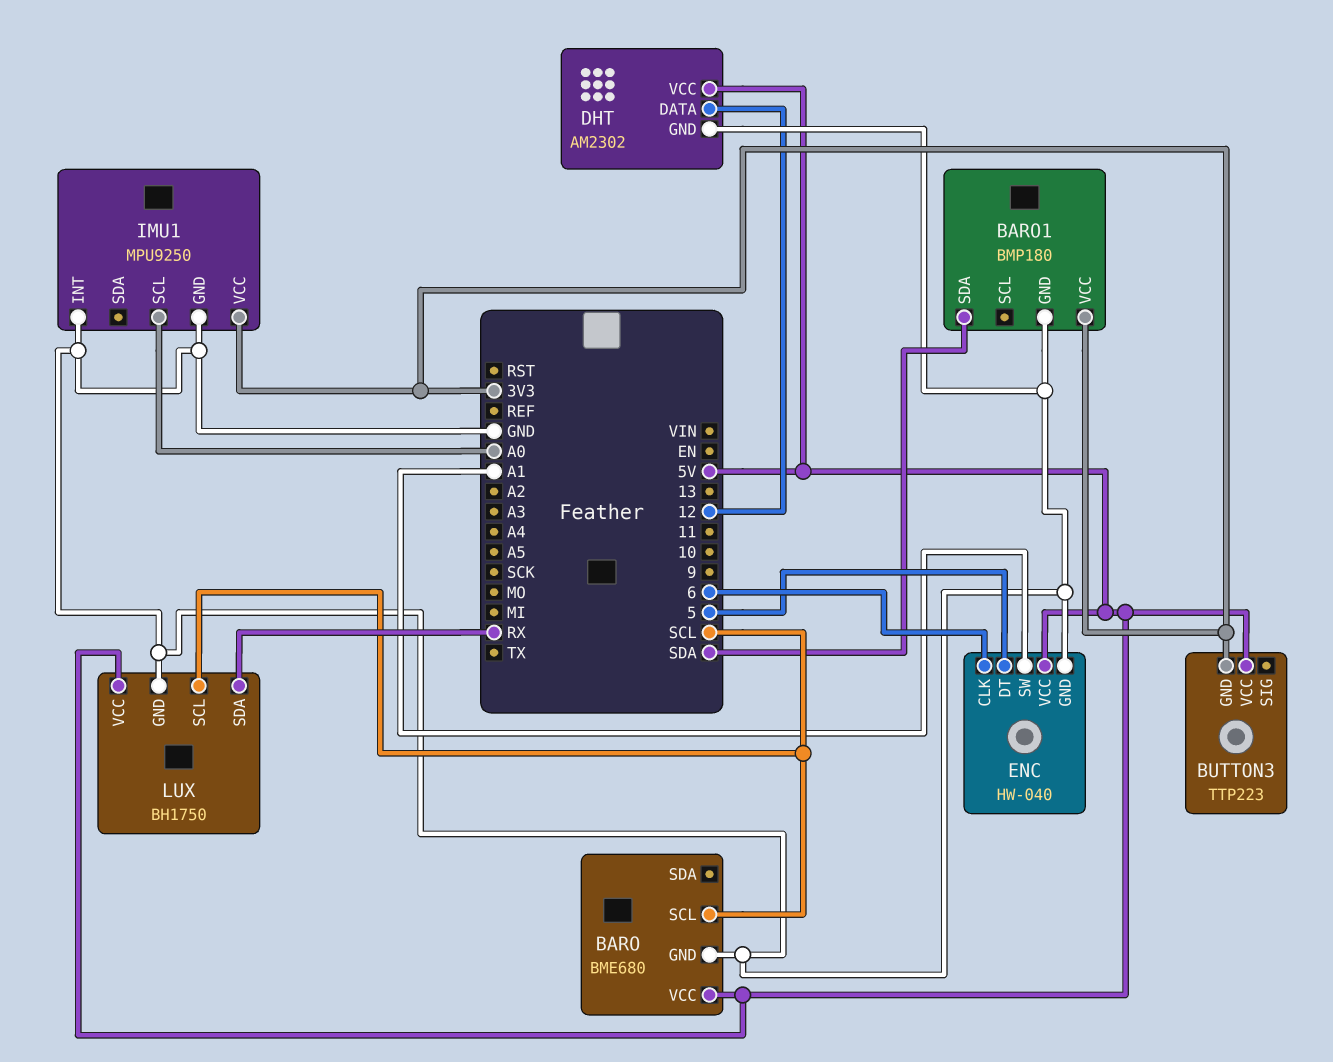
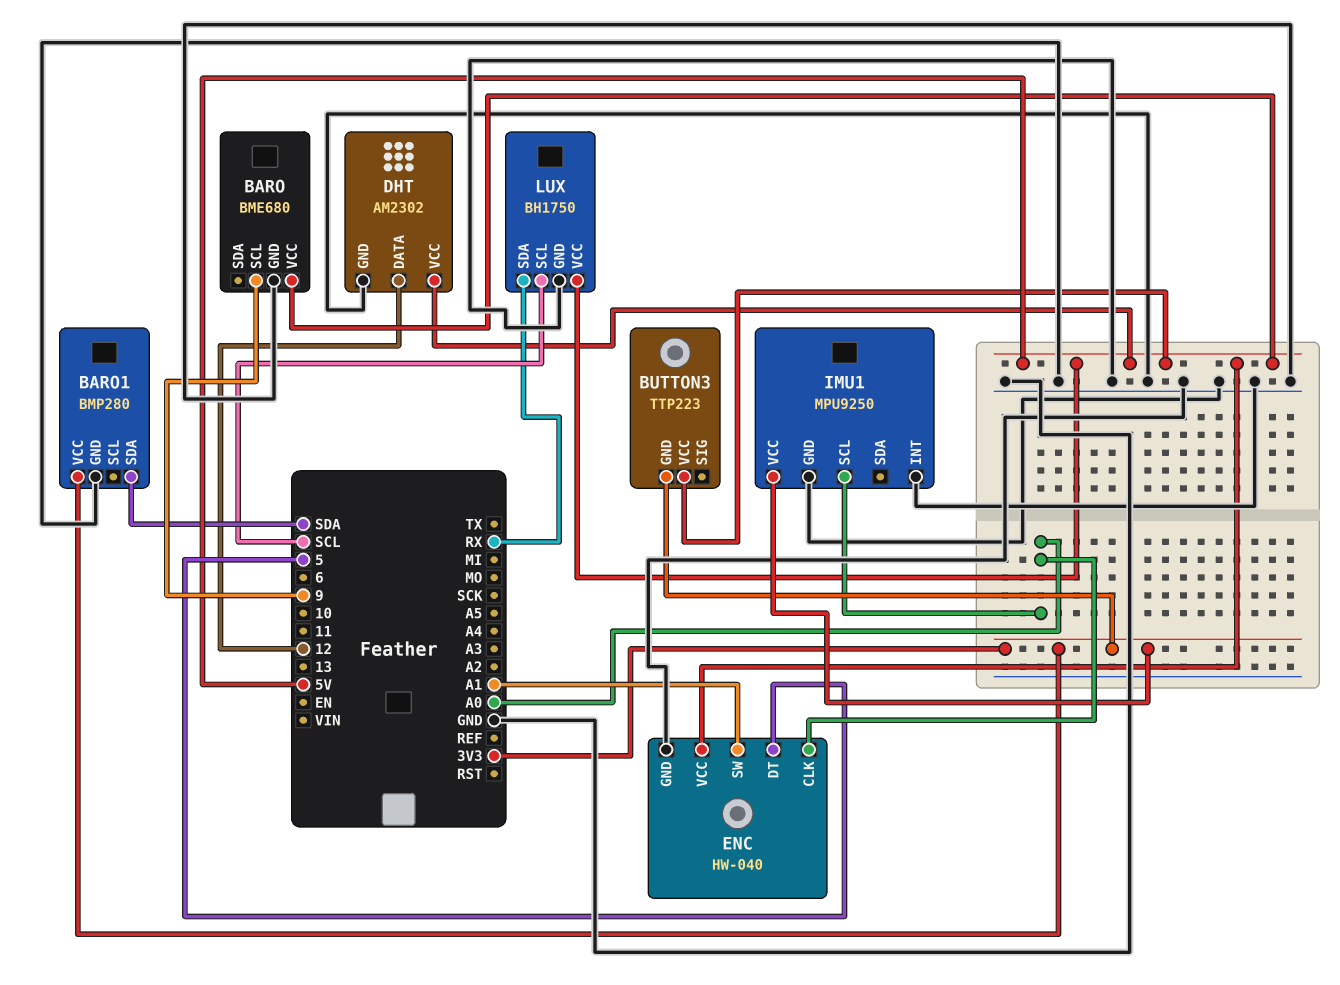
BARO pin SCL: SCL -> 9
BARO1: BMP180 -> BMP280
ENC pin CLK: 6 -> A0

